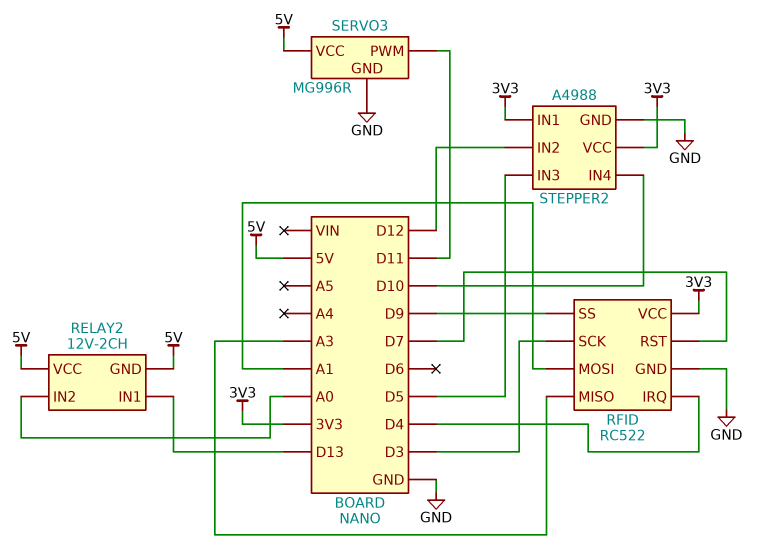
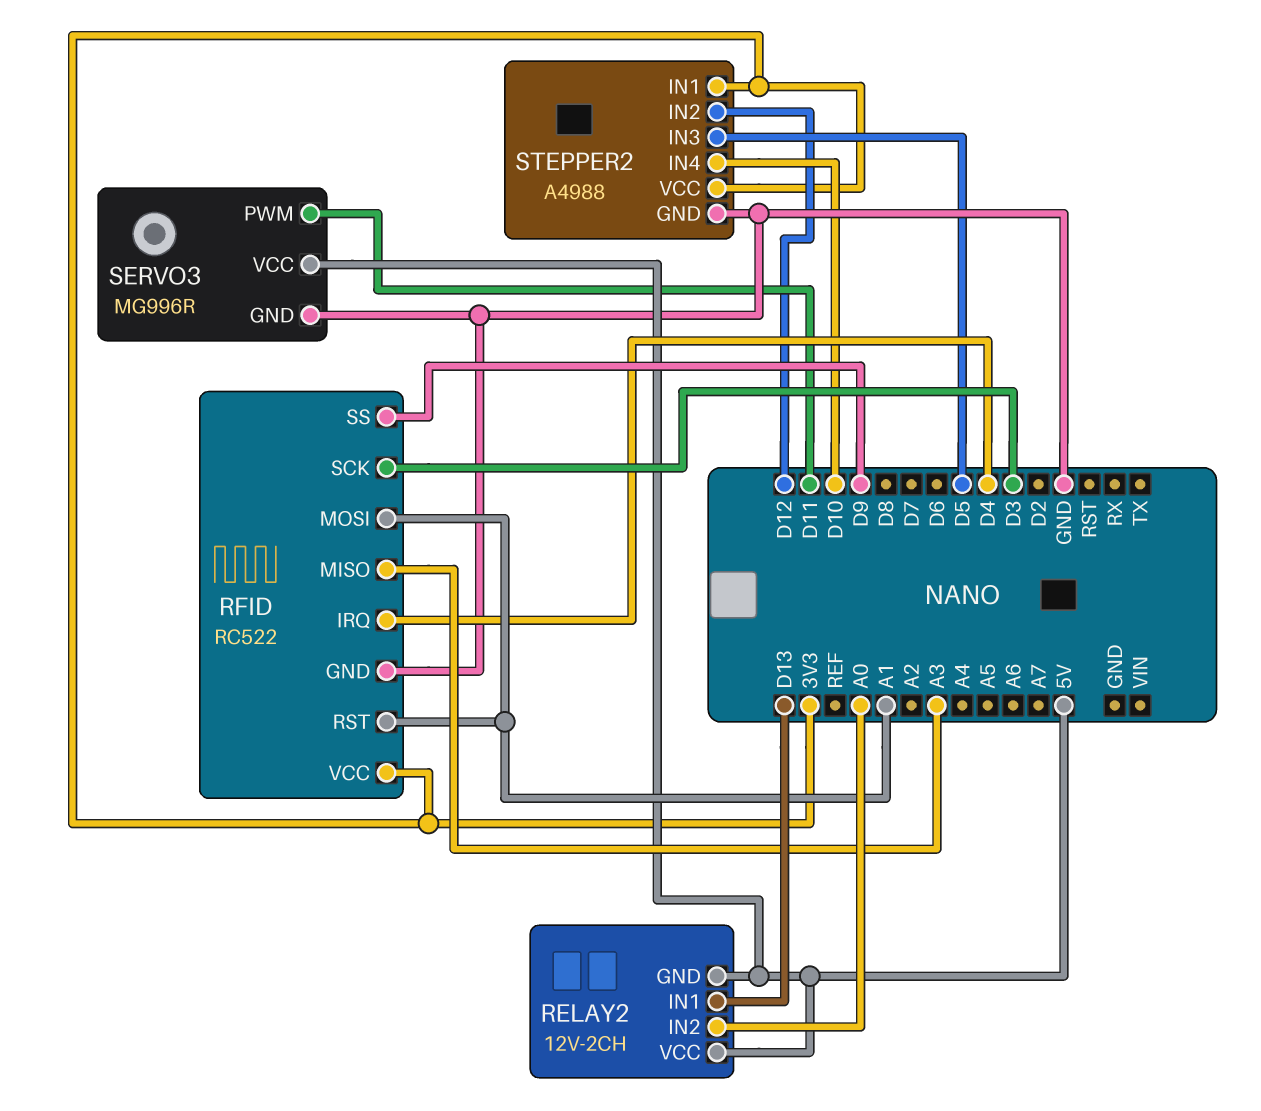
RFID pin RST: D7 -> A1

